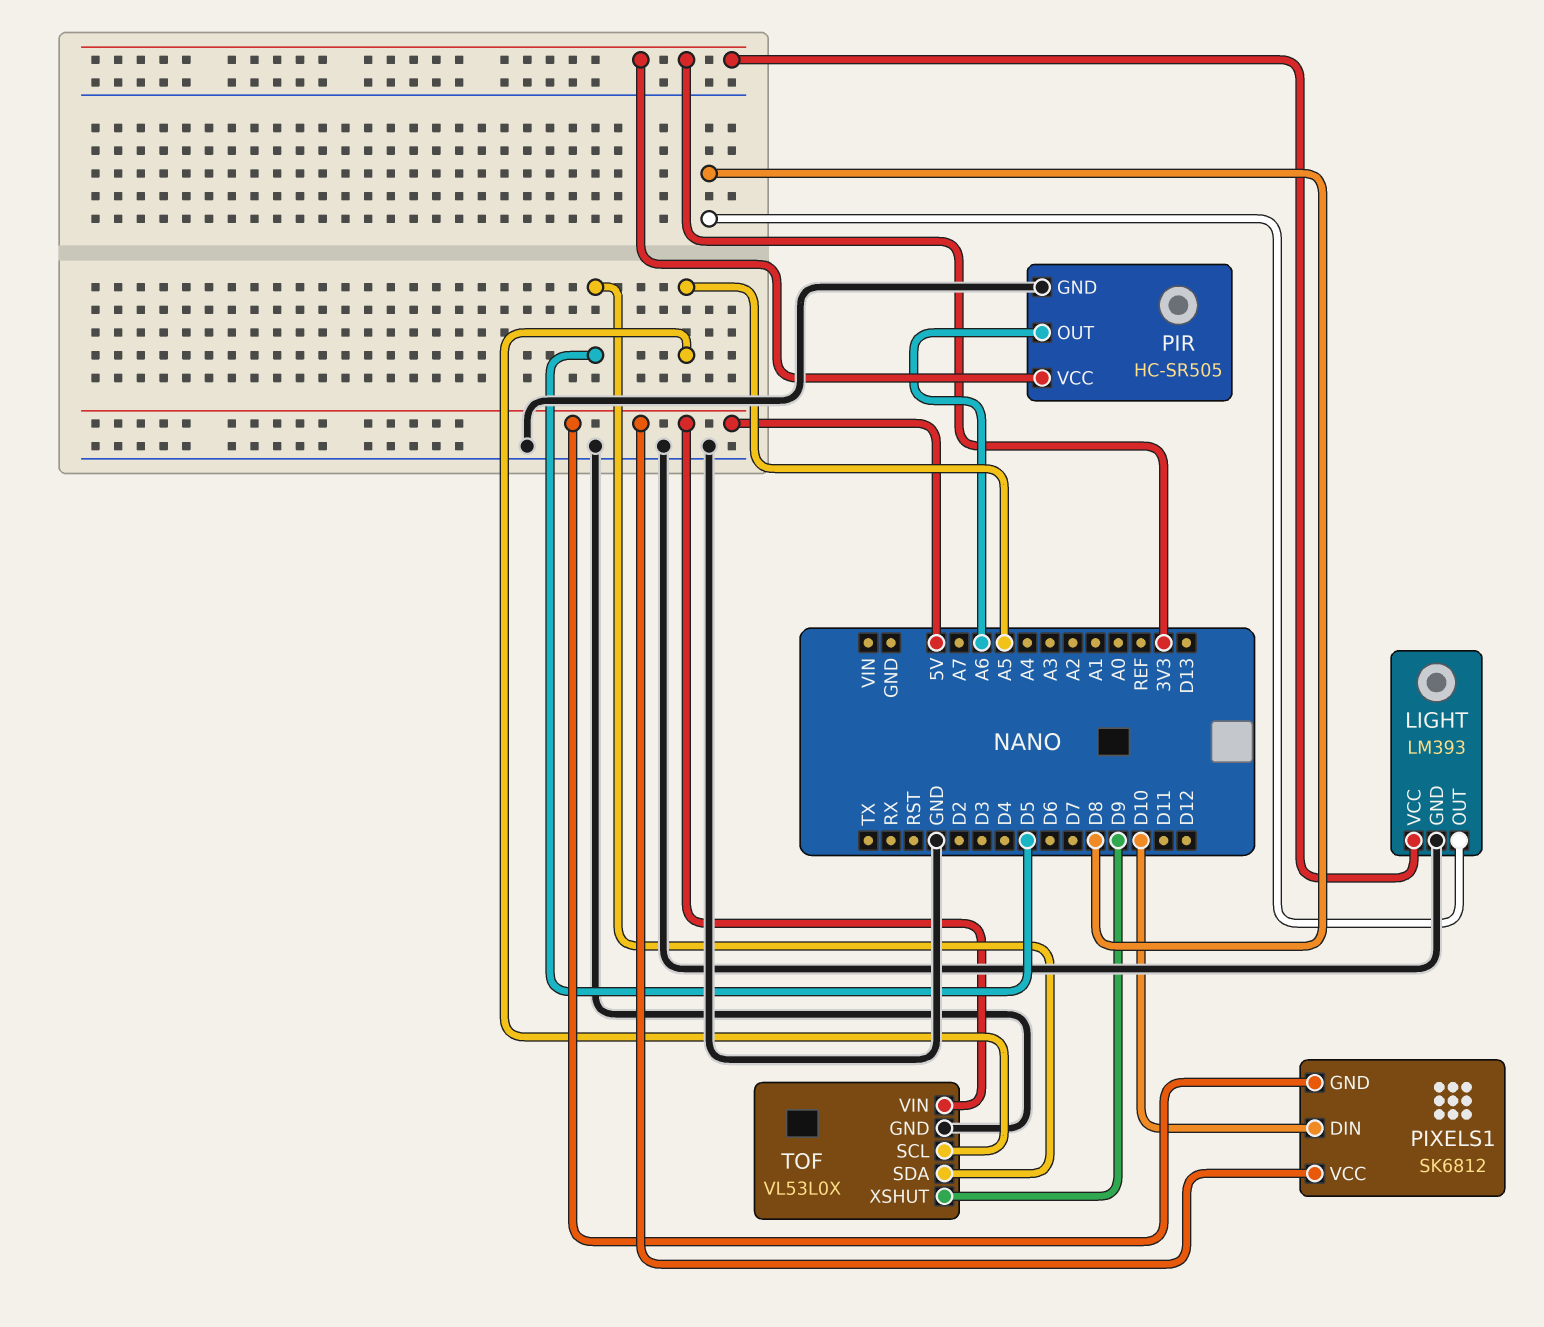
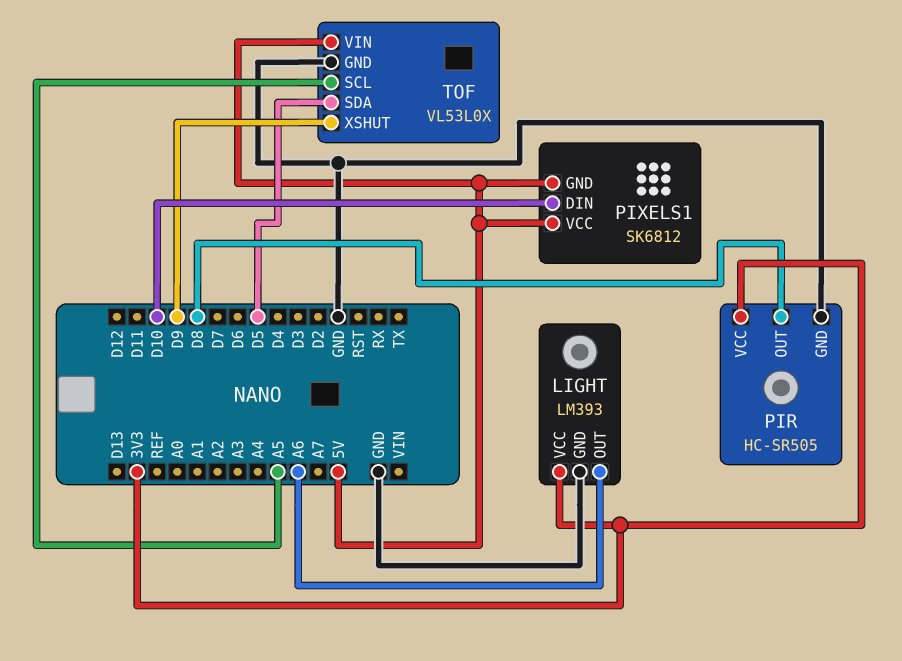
LIGHT pin OUT: D8 -> A6
PIR pin OUT: A6 -> D8

